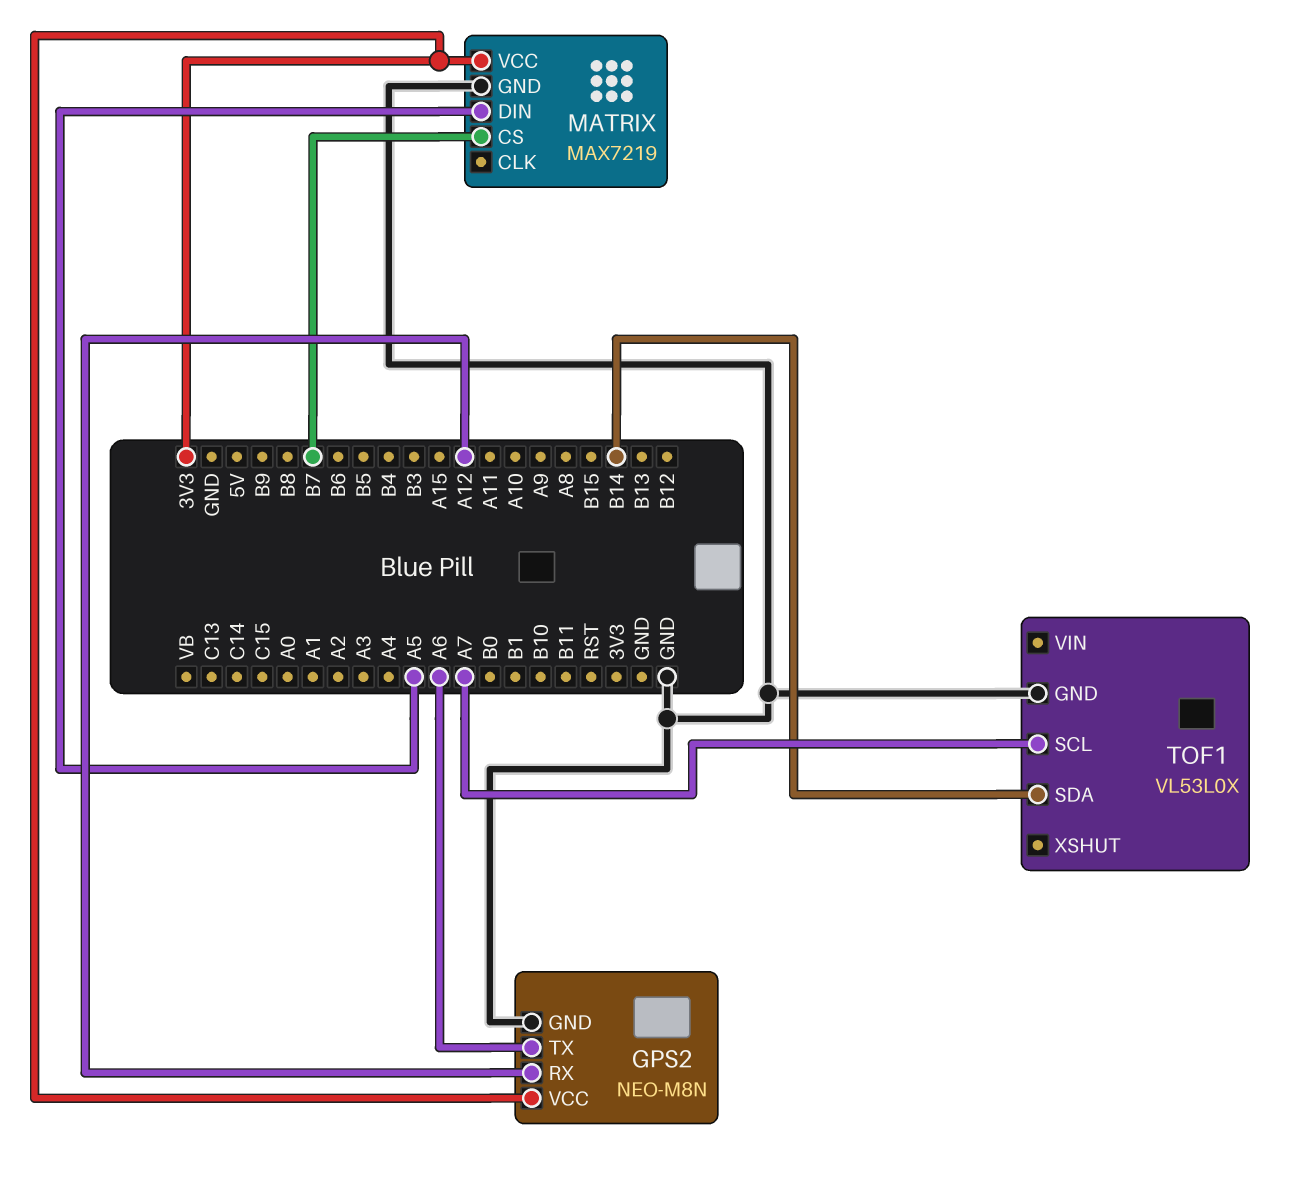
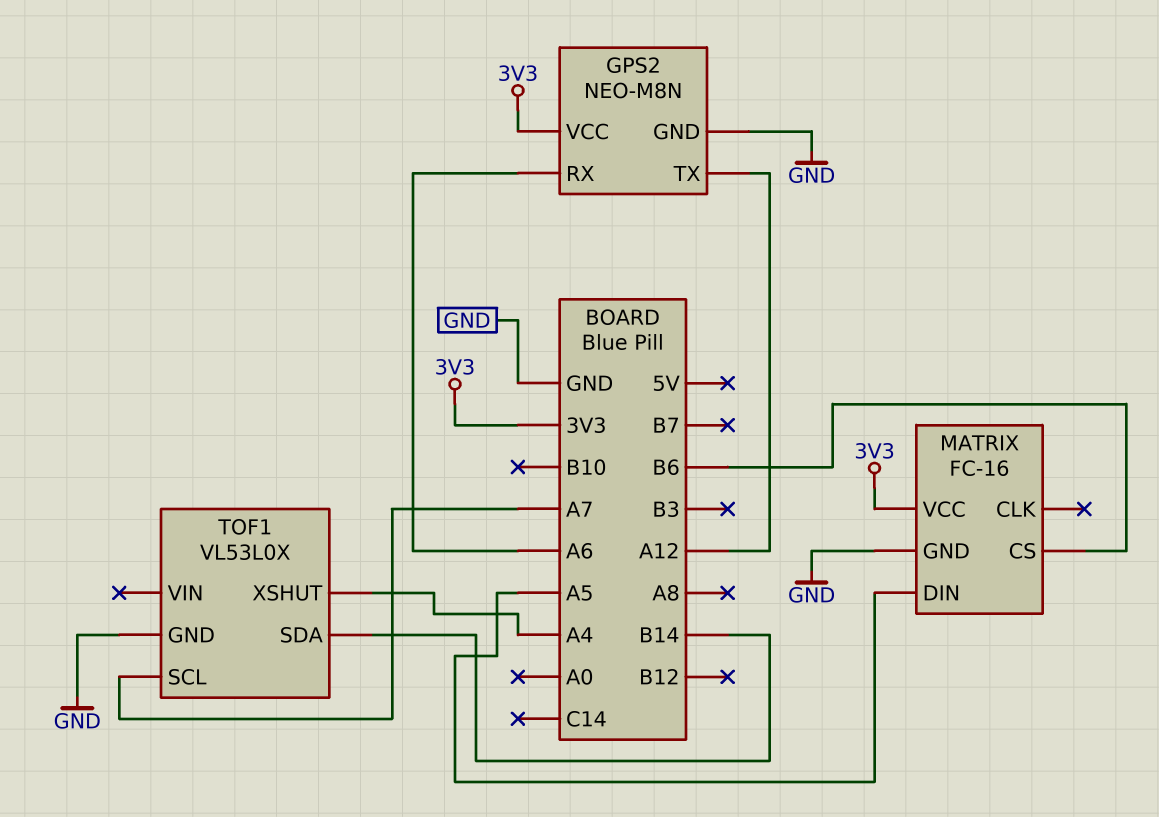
GPS2 pin RX: A12 -> A6
GPS2 pin TX: A6 -> A12
MATRIX: MAX7219 -> FC-16
MATRIX pin CS: B7 -> B6
TOF1 pin XSHUT: none -> A4

